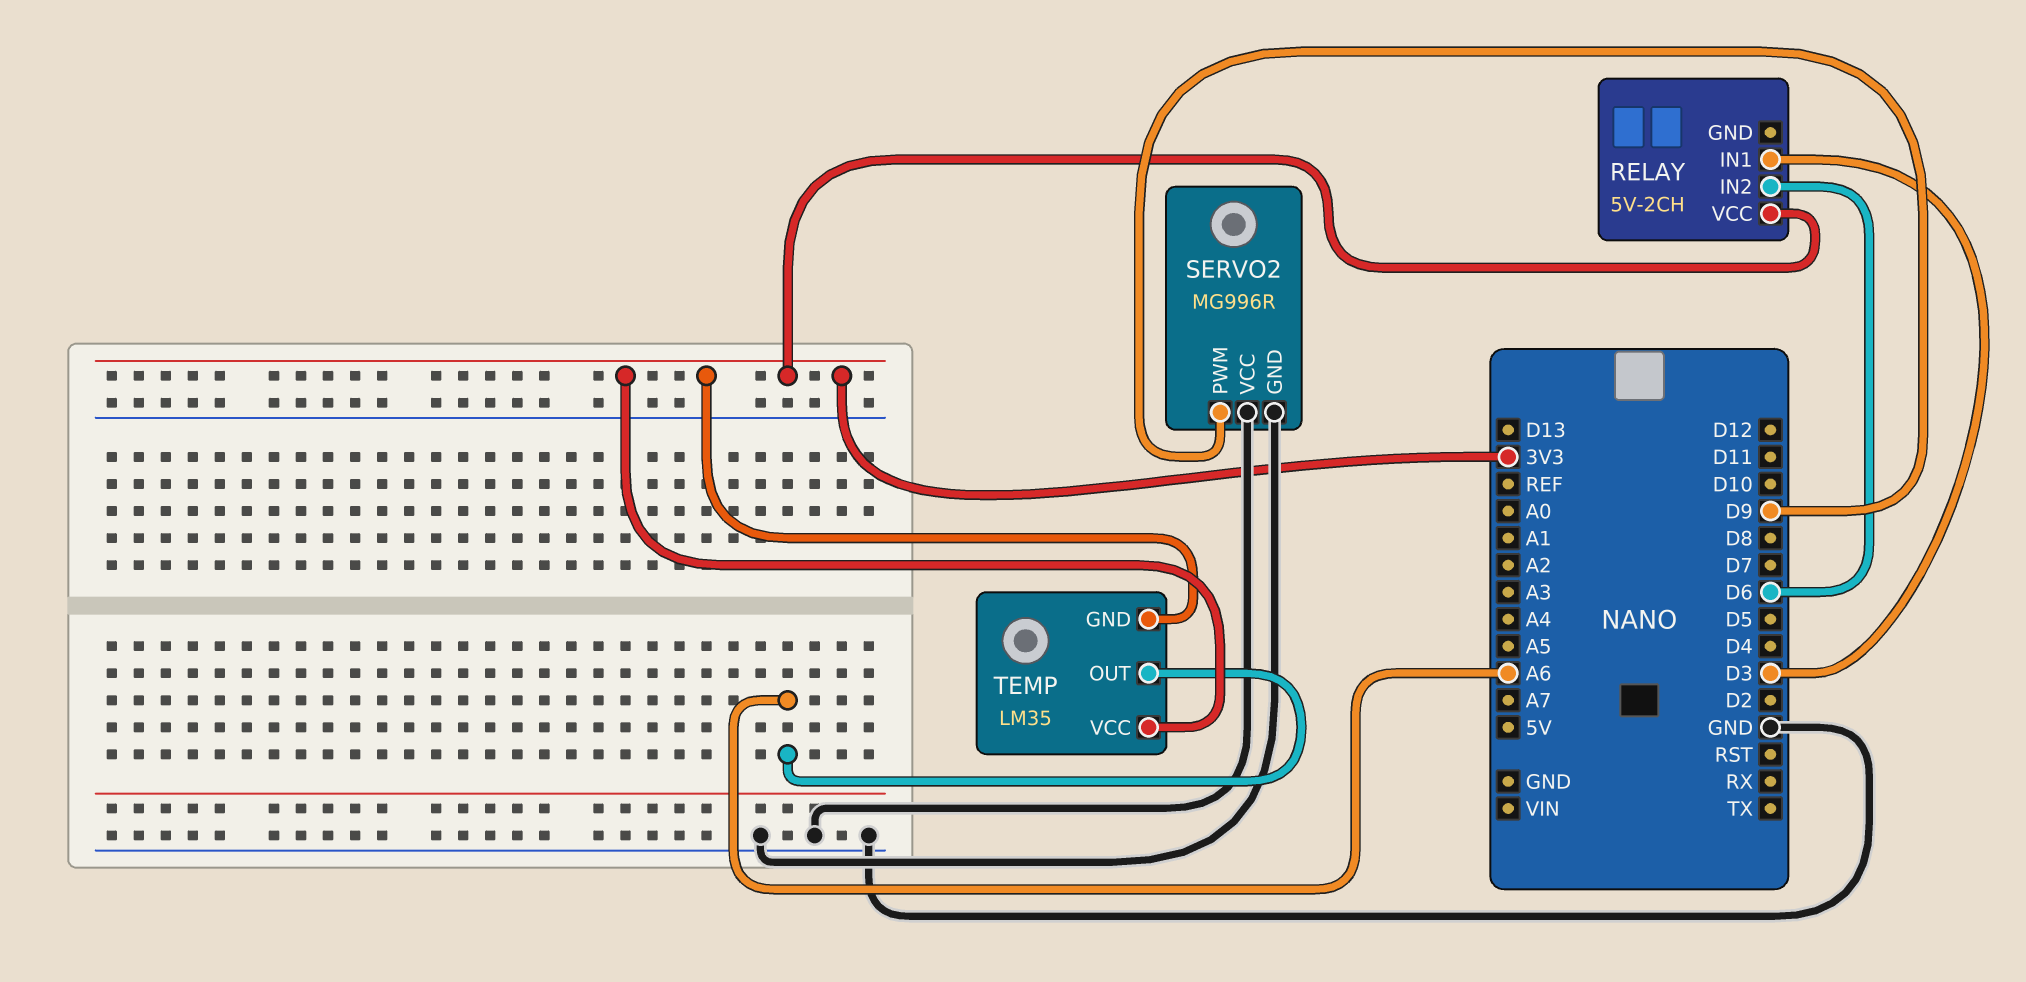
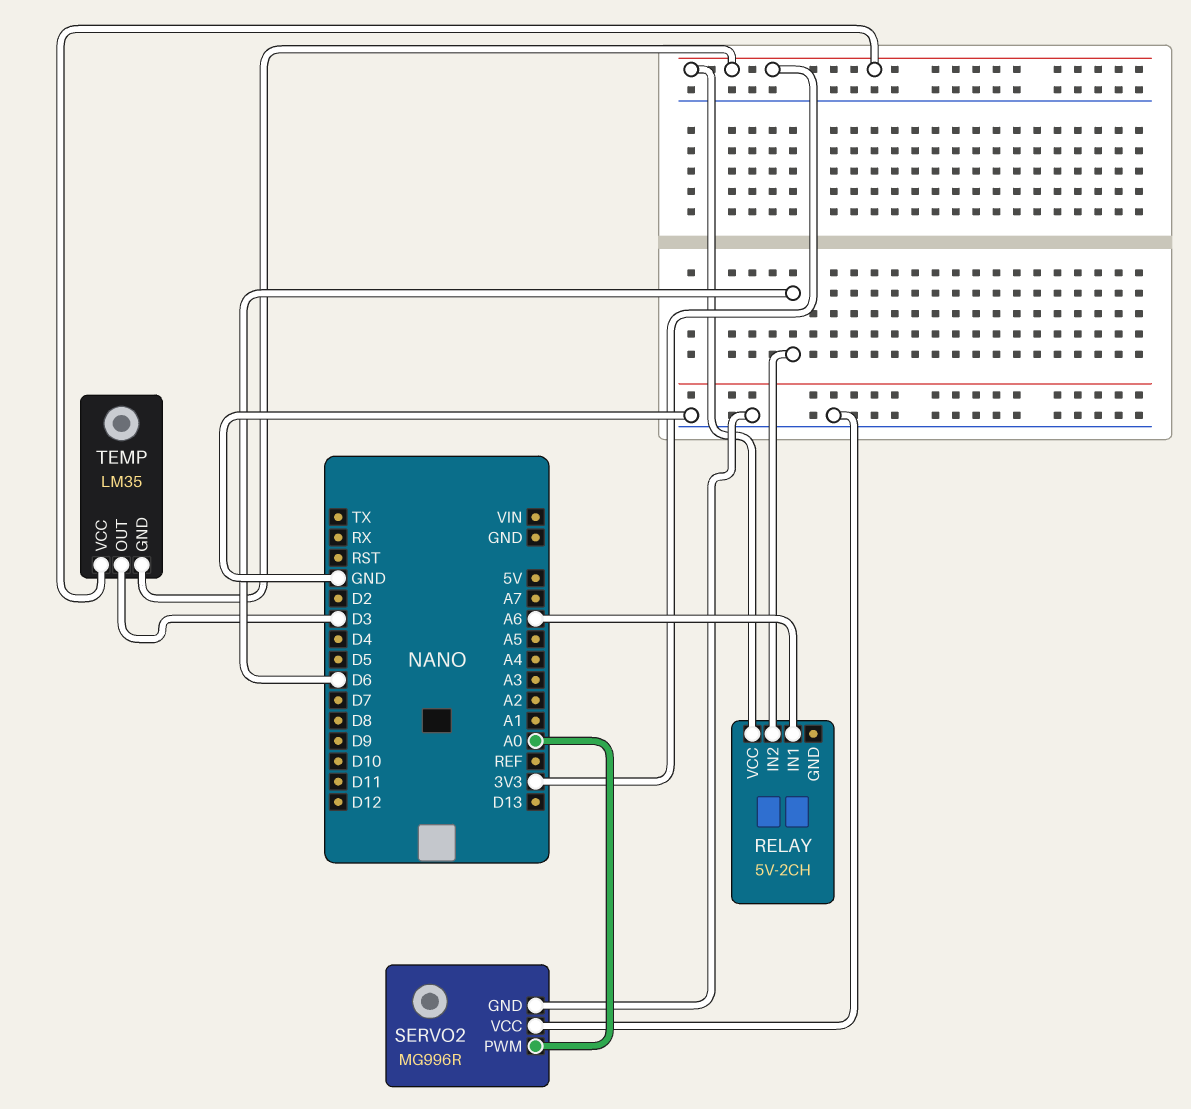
RELAY pin IN1: D3 -> A6
SERVO2 pin PWM: D9 -> A0
TEMP pin OUT: A6 -> D3

